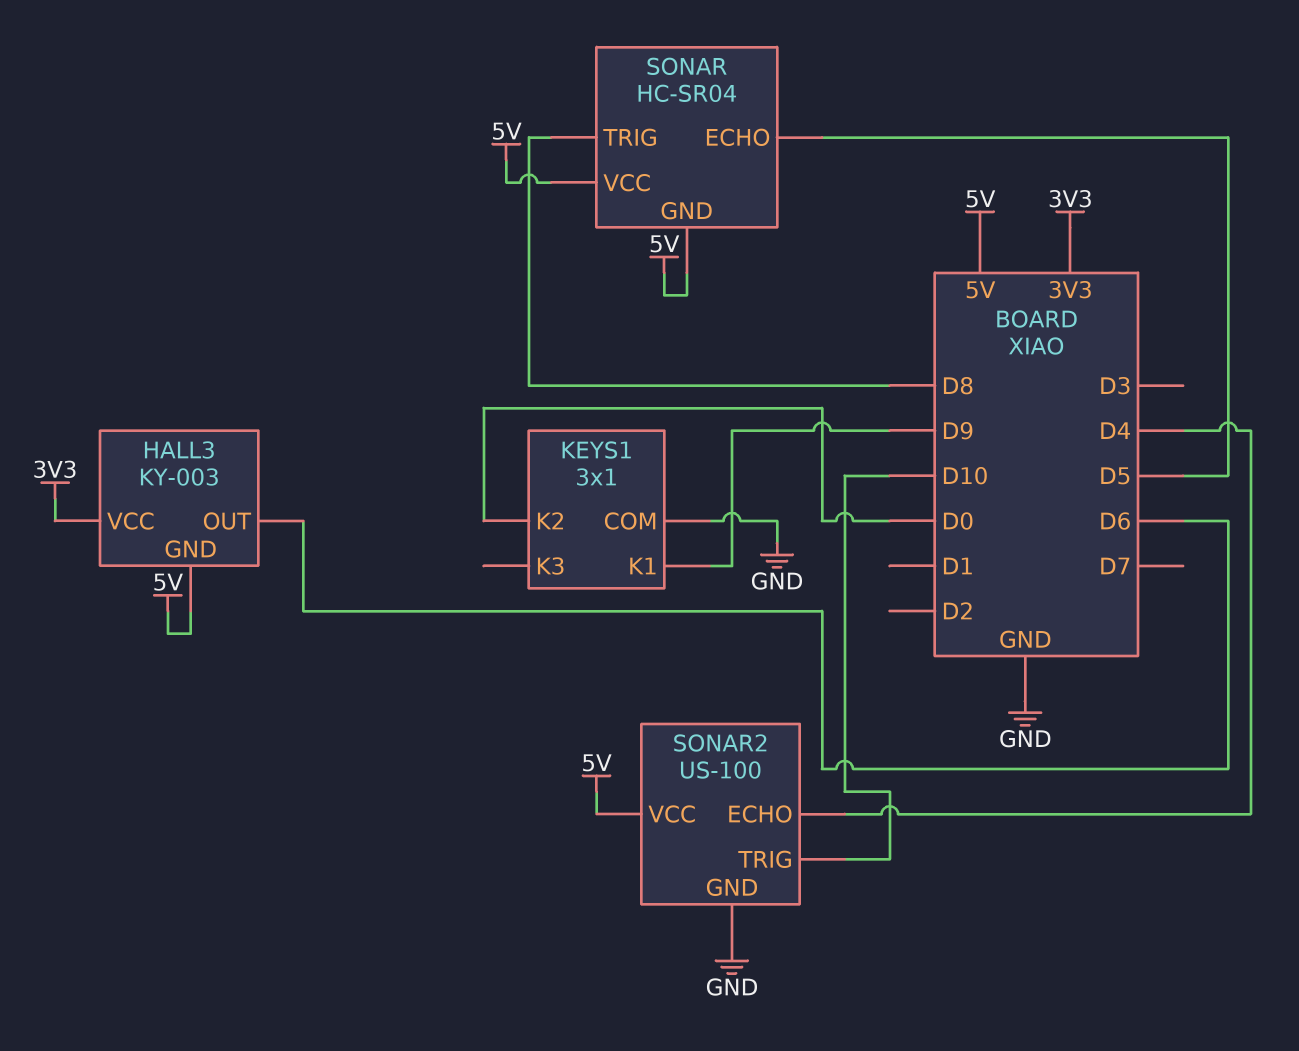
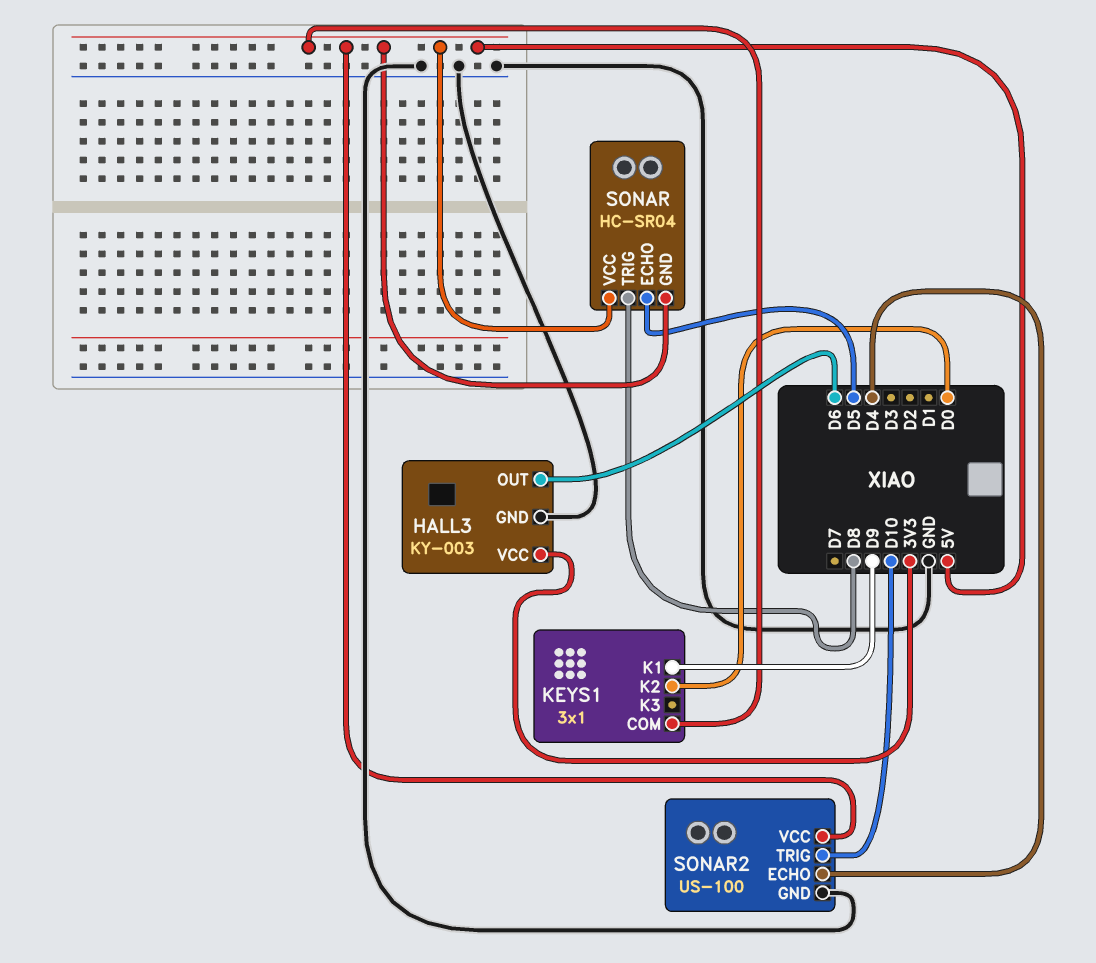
HALL3 pin GND: 5V -> GND
KEYS1 pin COM: GND -> 5V

